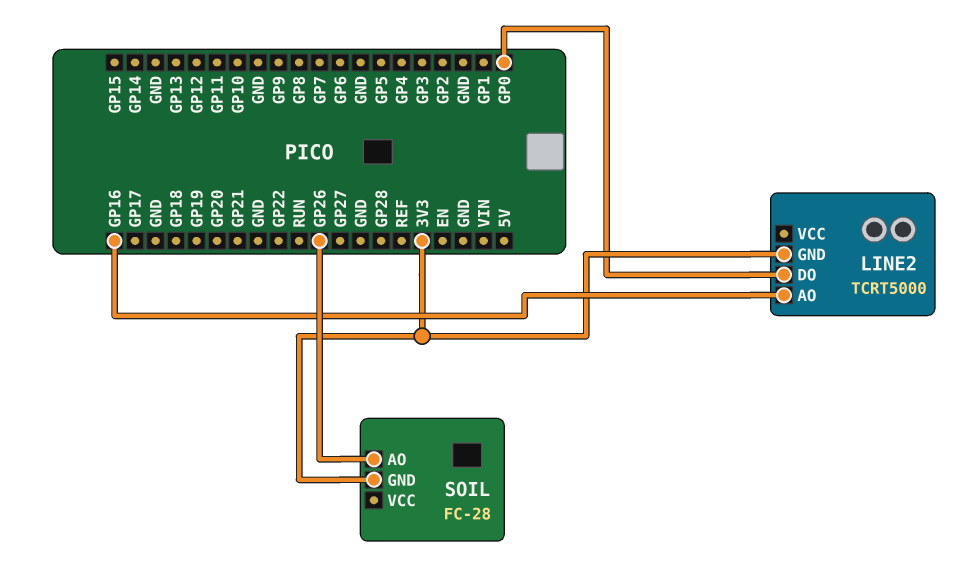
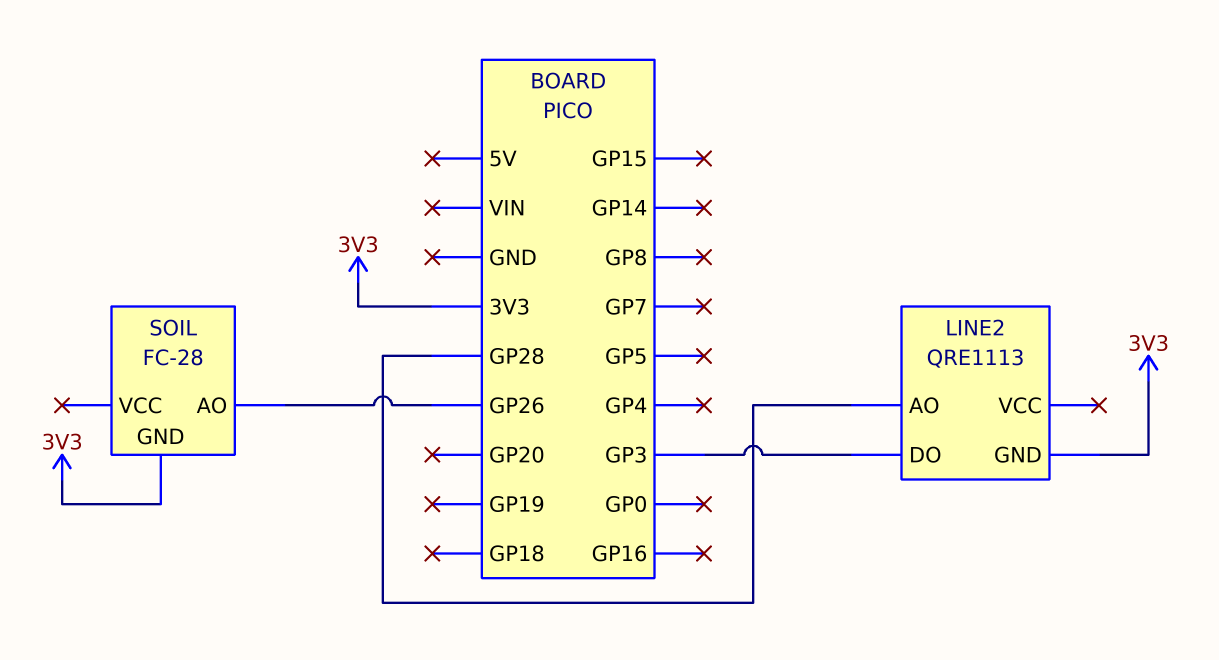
LINE2: TCRT5000 -> QRE1113
LINE2 pin AO: GP16 -> GP28
LINE2 pin DO: GP0 -> GP3

